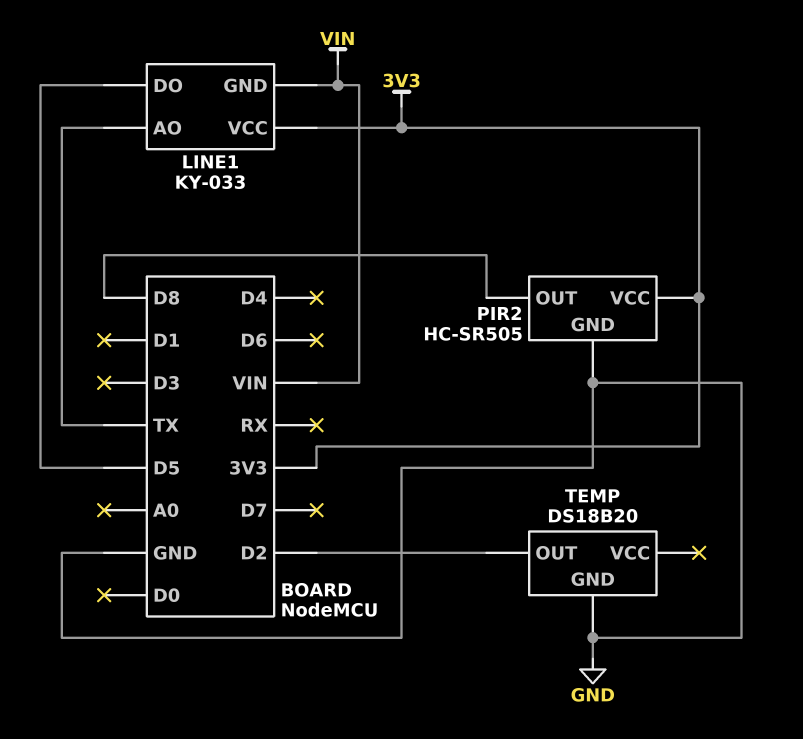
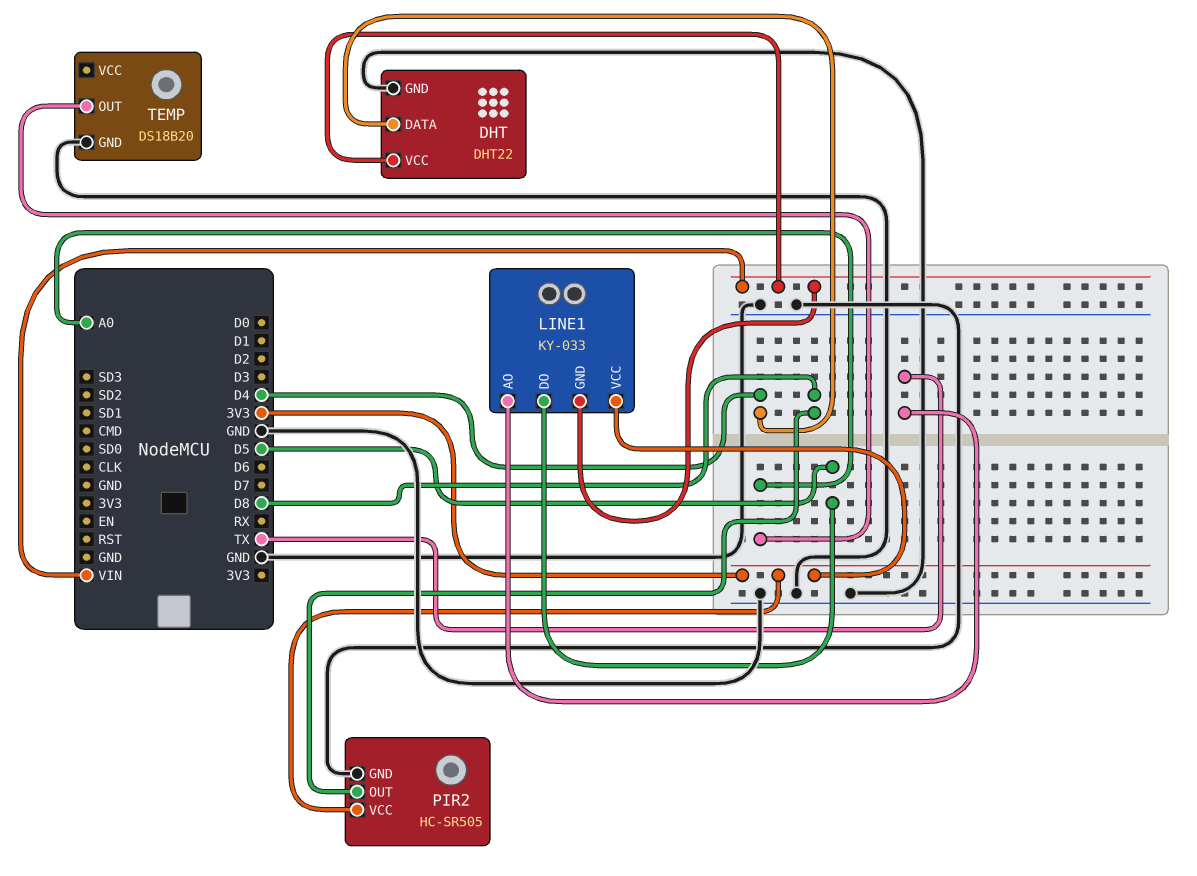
DHT: none -> DHT22
DHT pin DATA: none -> D4
DHT pin GND: none -> GND
DHT pin VCC: none -> VIN
TEMP pin OUT: D2 -> A0

